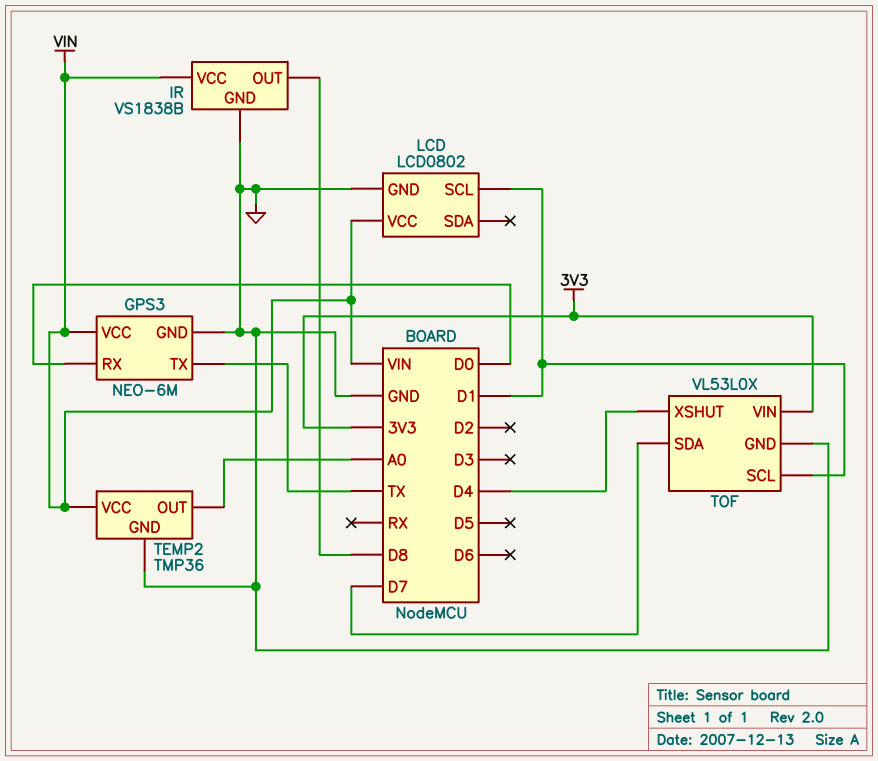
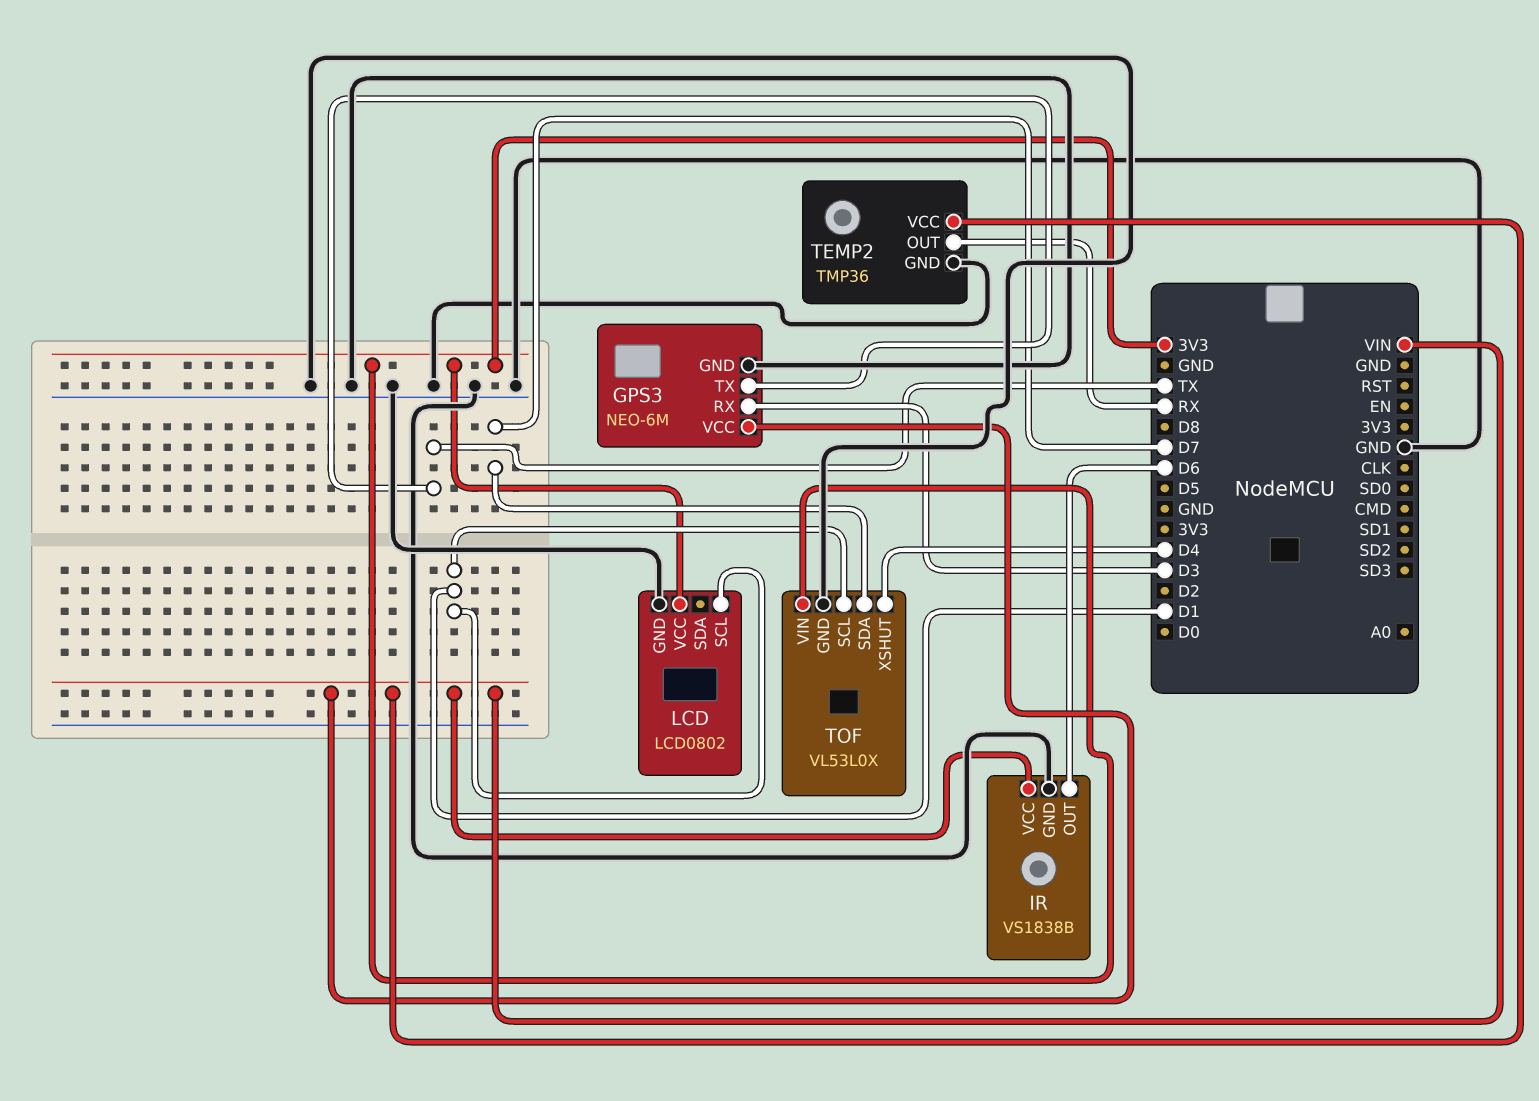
GPS3 pin RX: D0 -> D3
IR pin OUT: D8 -> D6
LCD pin VCC: VIN -> 3V3
TEMP2 pin OUT: A0 -> RX

